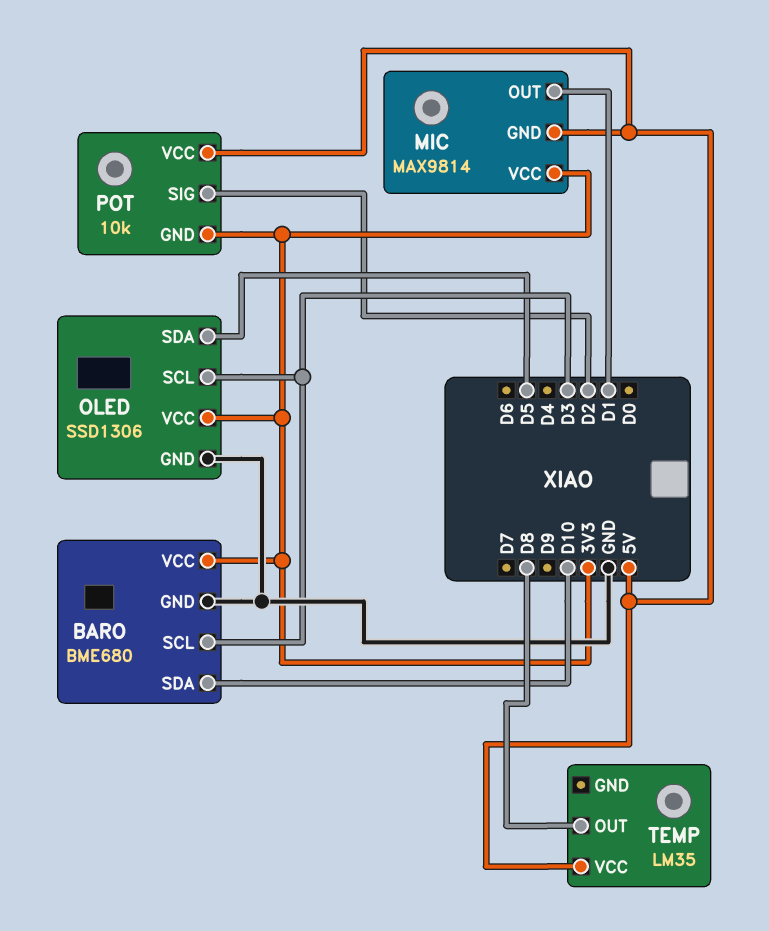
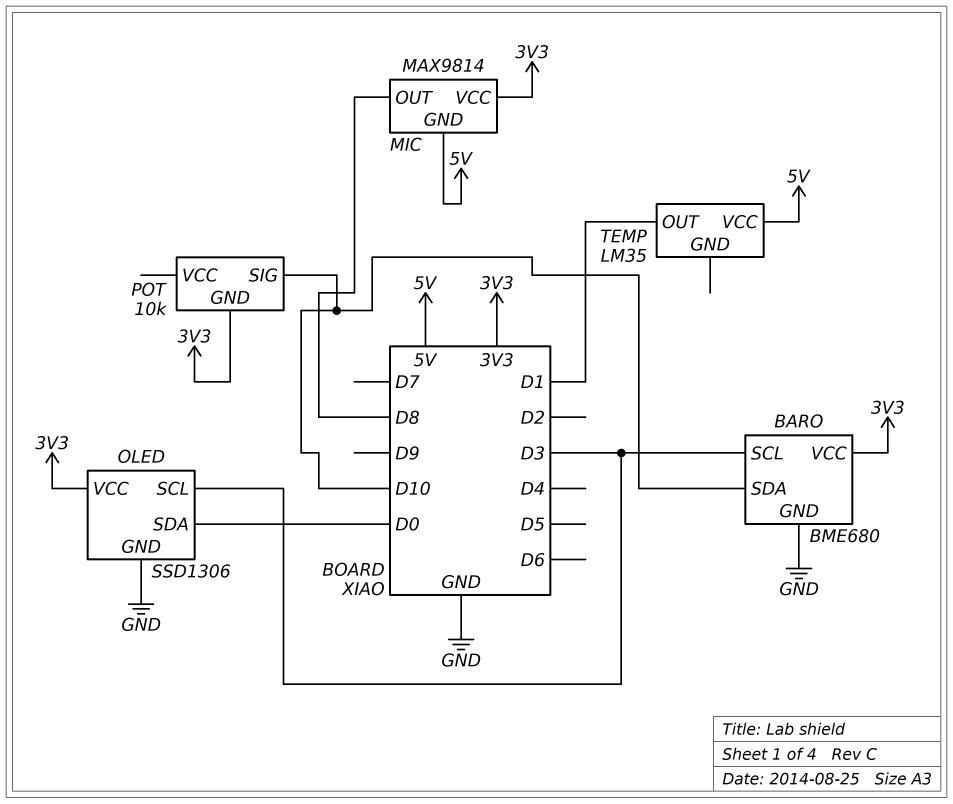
MIC pin OUT: D1 -> D8
OLED pin SDA: D5 -> D0
POT pin SIG: D2 -> D10
POT pin VCC: 5V -> none
TEMP pin OUT: D8 -> D1

